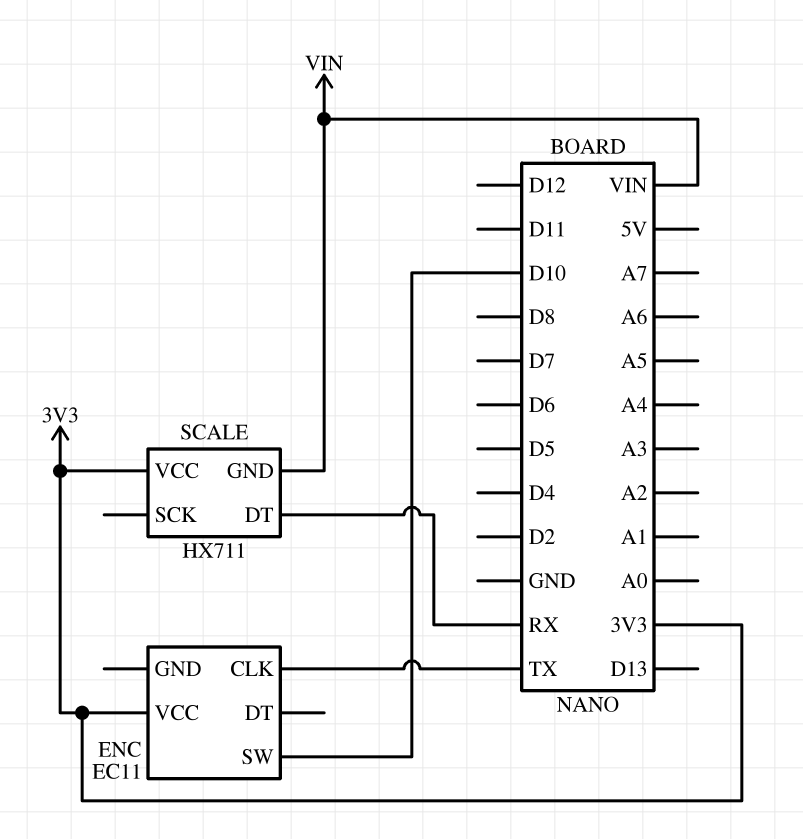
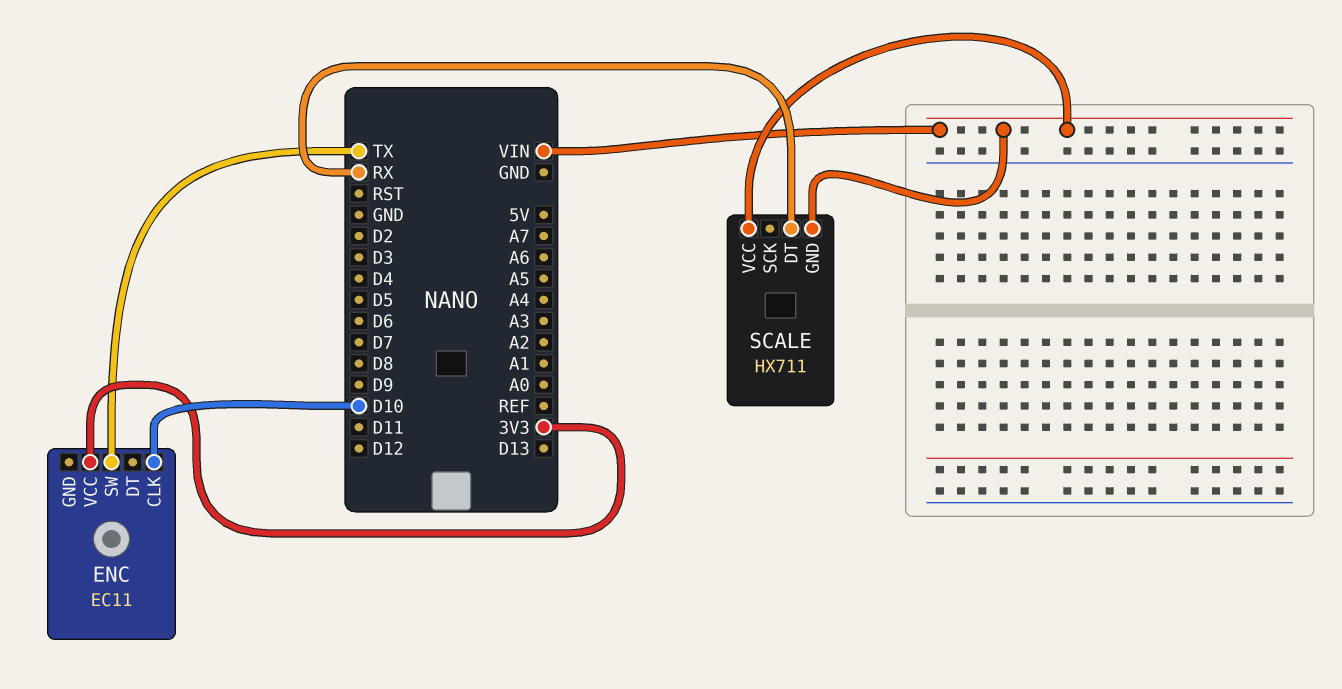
ENC pin CLK: TX -> D10
ENC pin SW: D10 -> TX
SCALE pin VCC: 3V3 -> VIN

